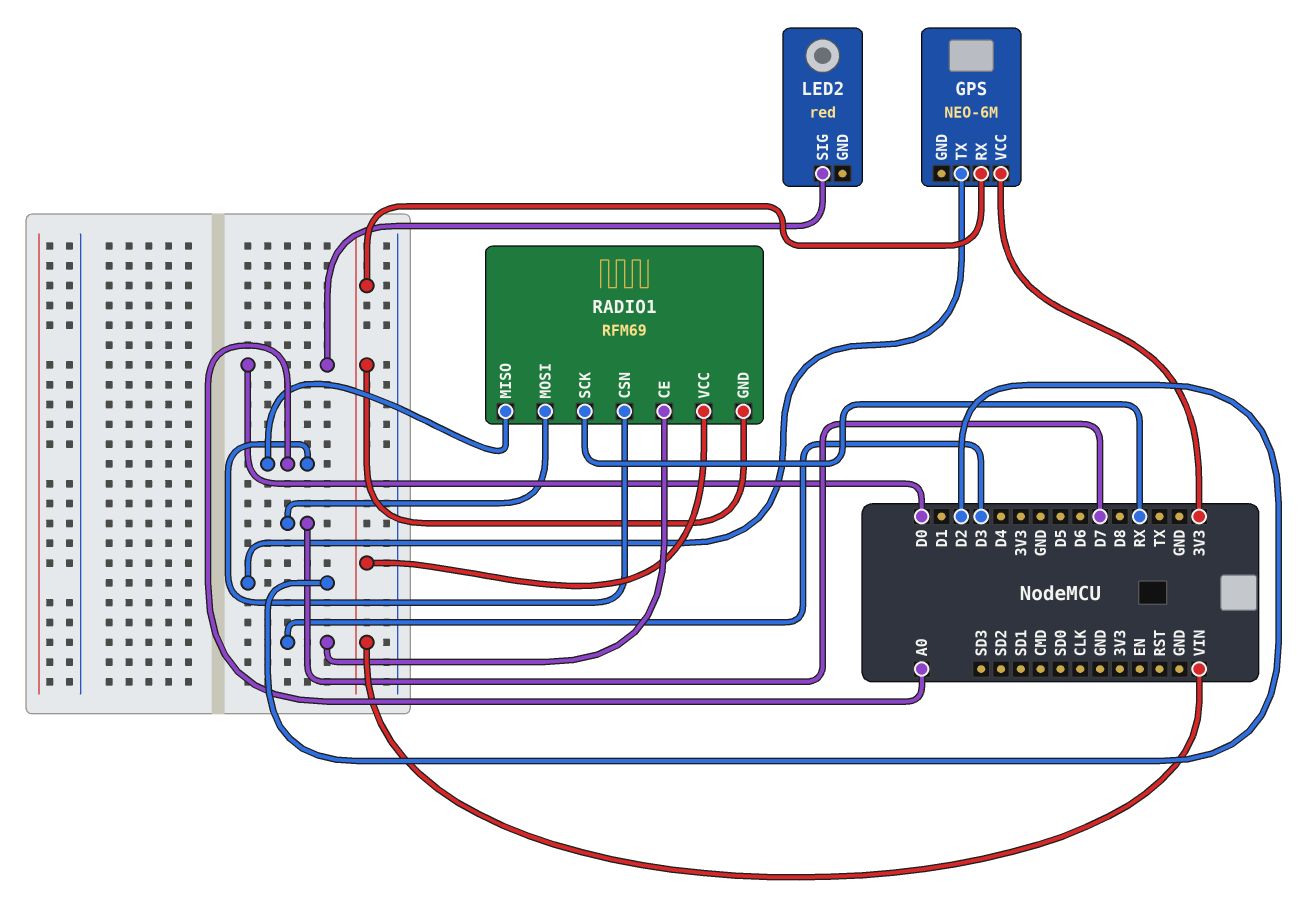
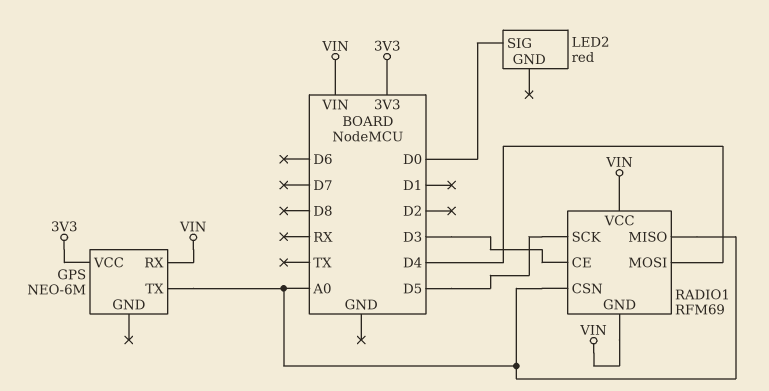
GPS pin TX: D2 -> A0
RADIO1 pin MOSI: D7 -> D4
RADIO1 pin SCK: RX -> D5

